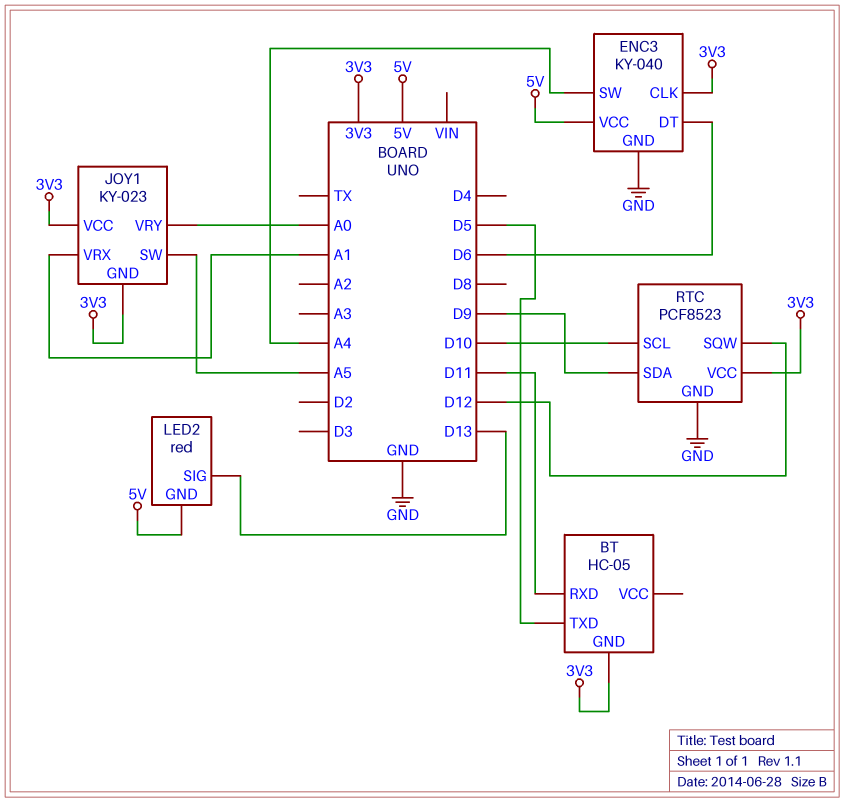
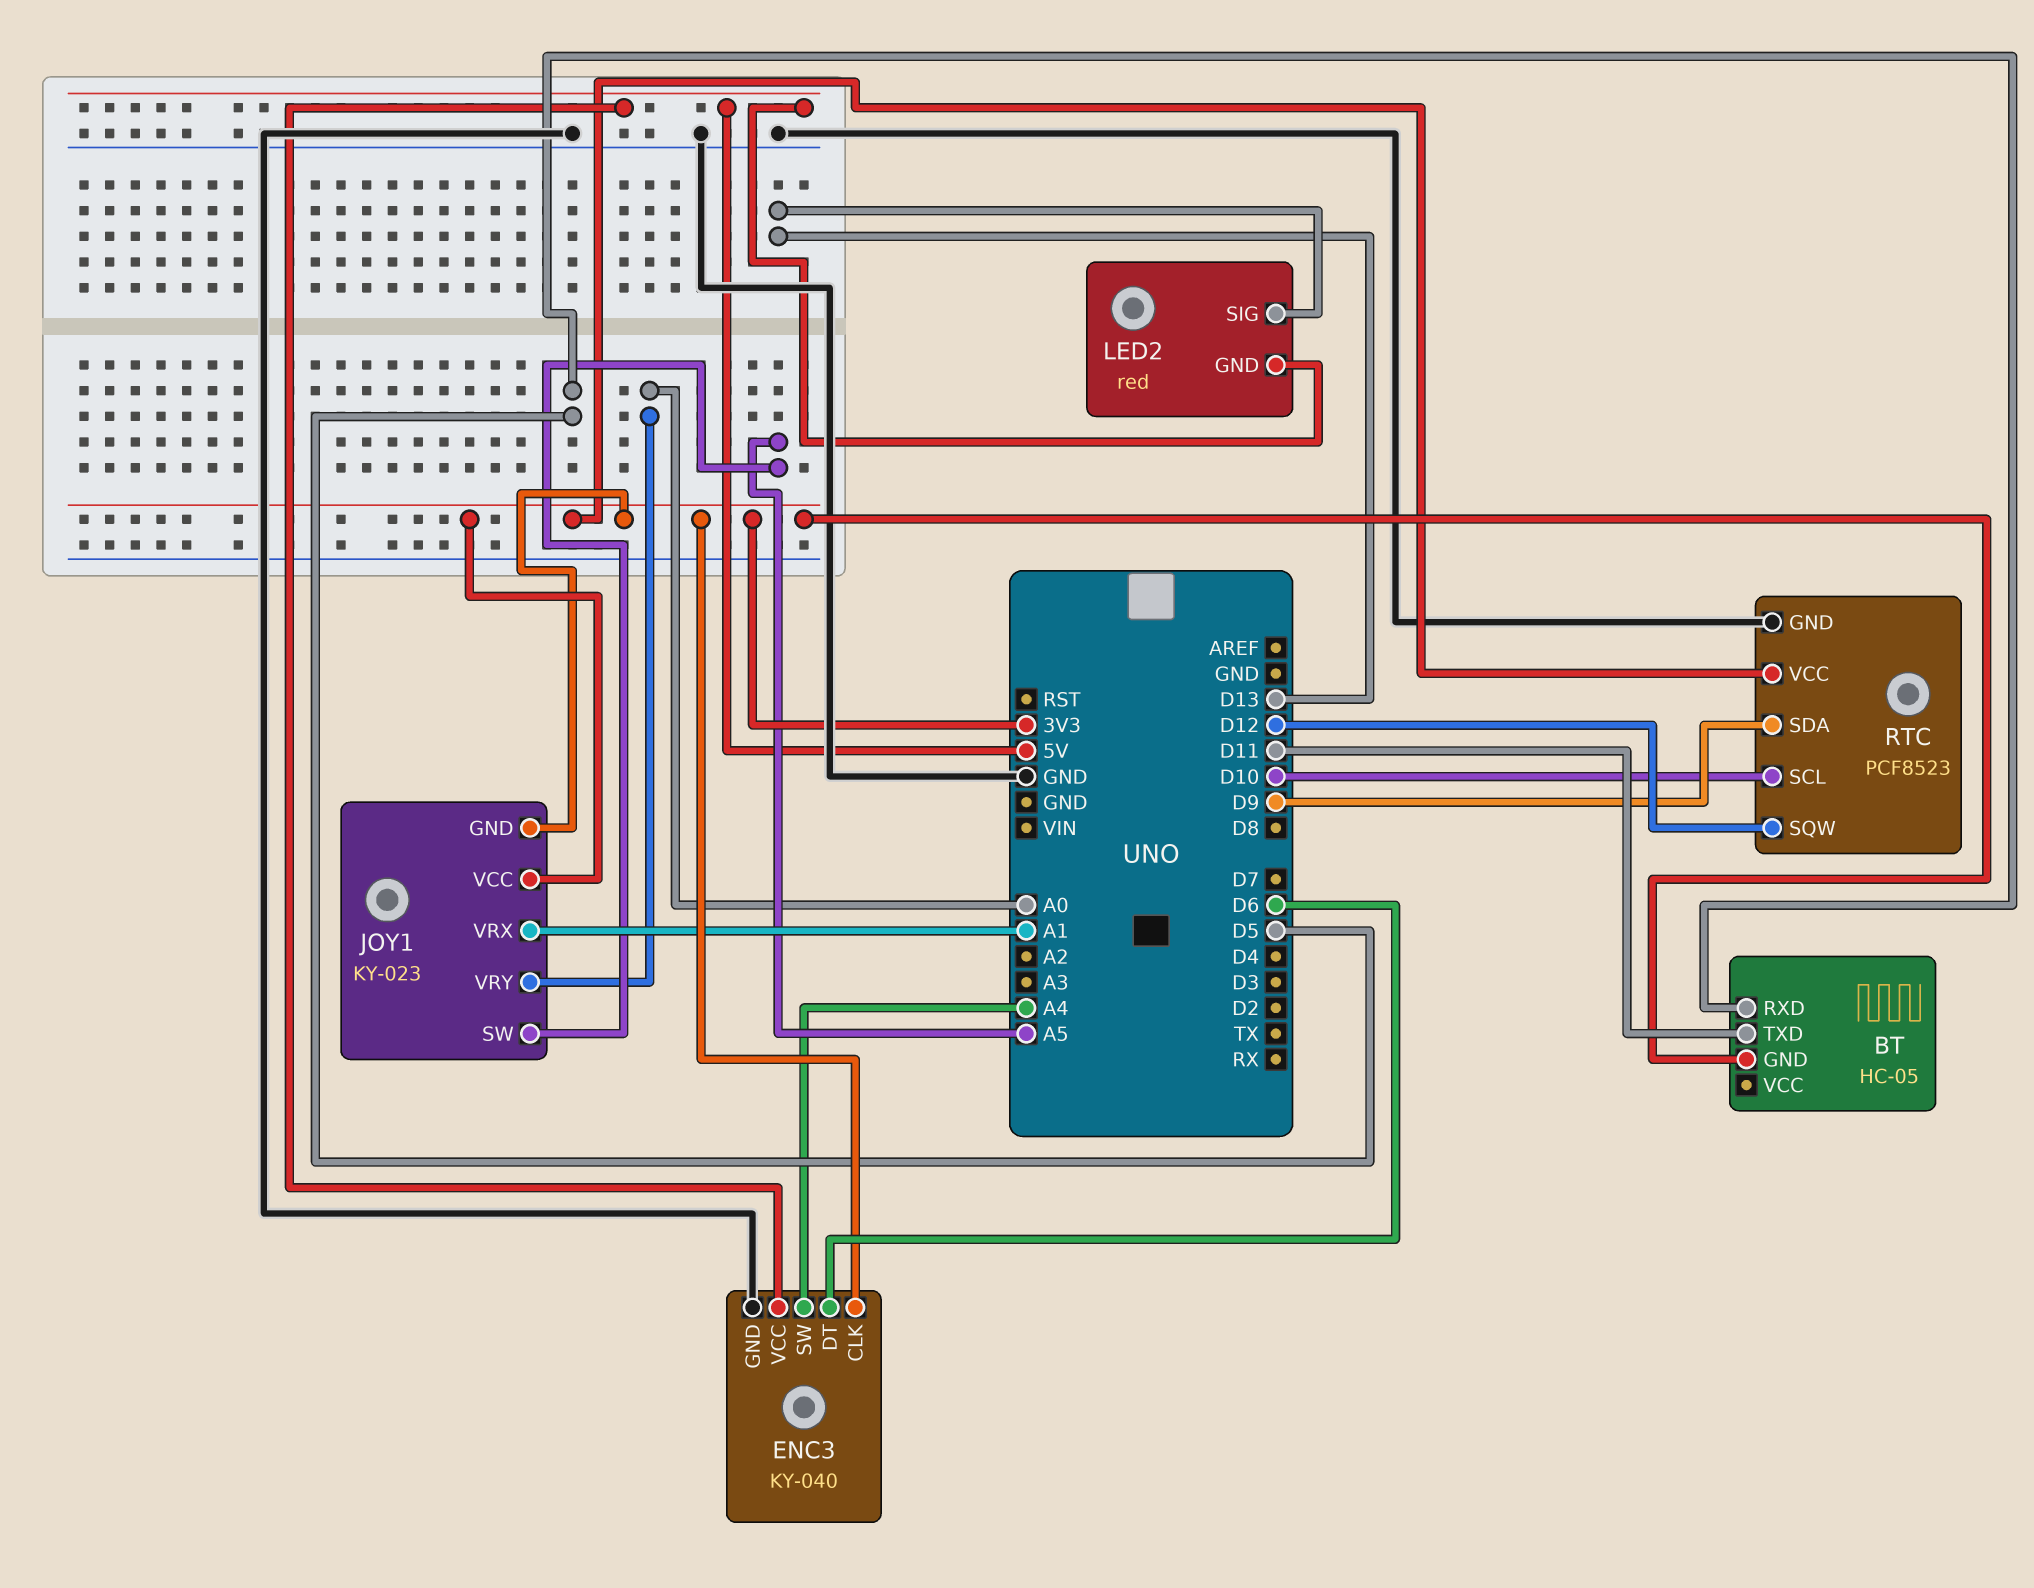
BT pin RXD: D11 -> D5
BT pin TXD: D5 -> D11

